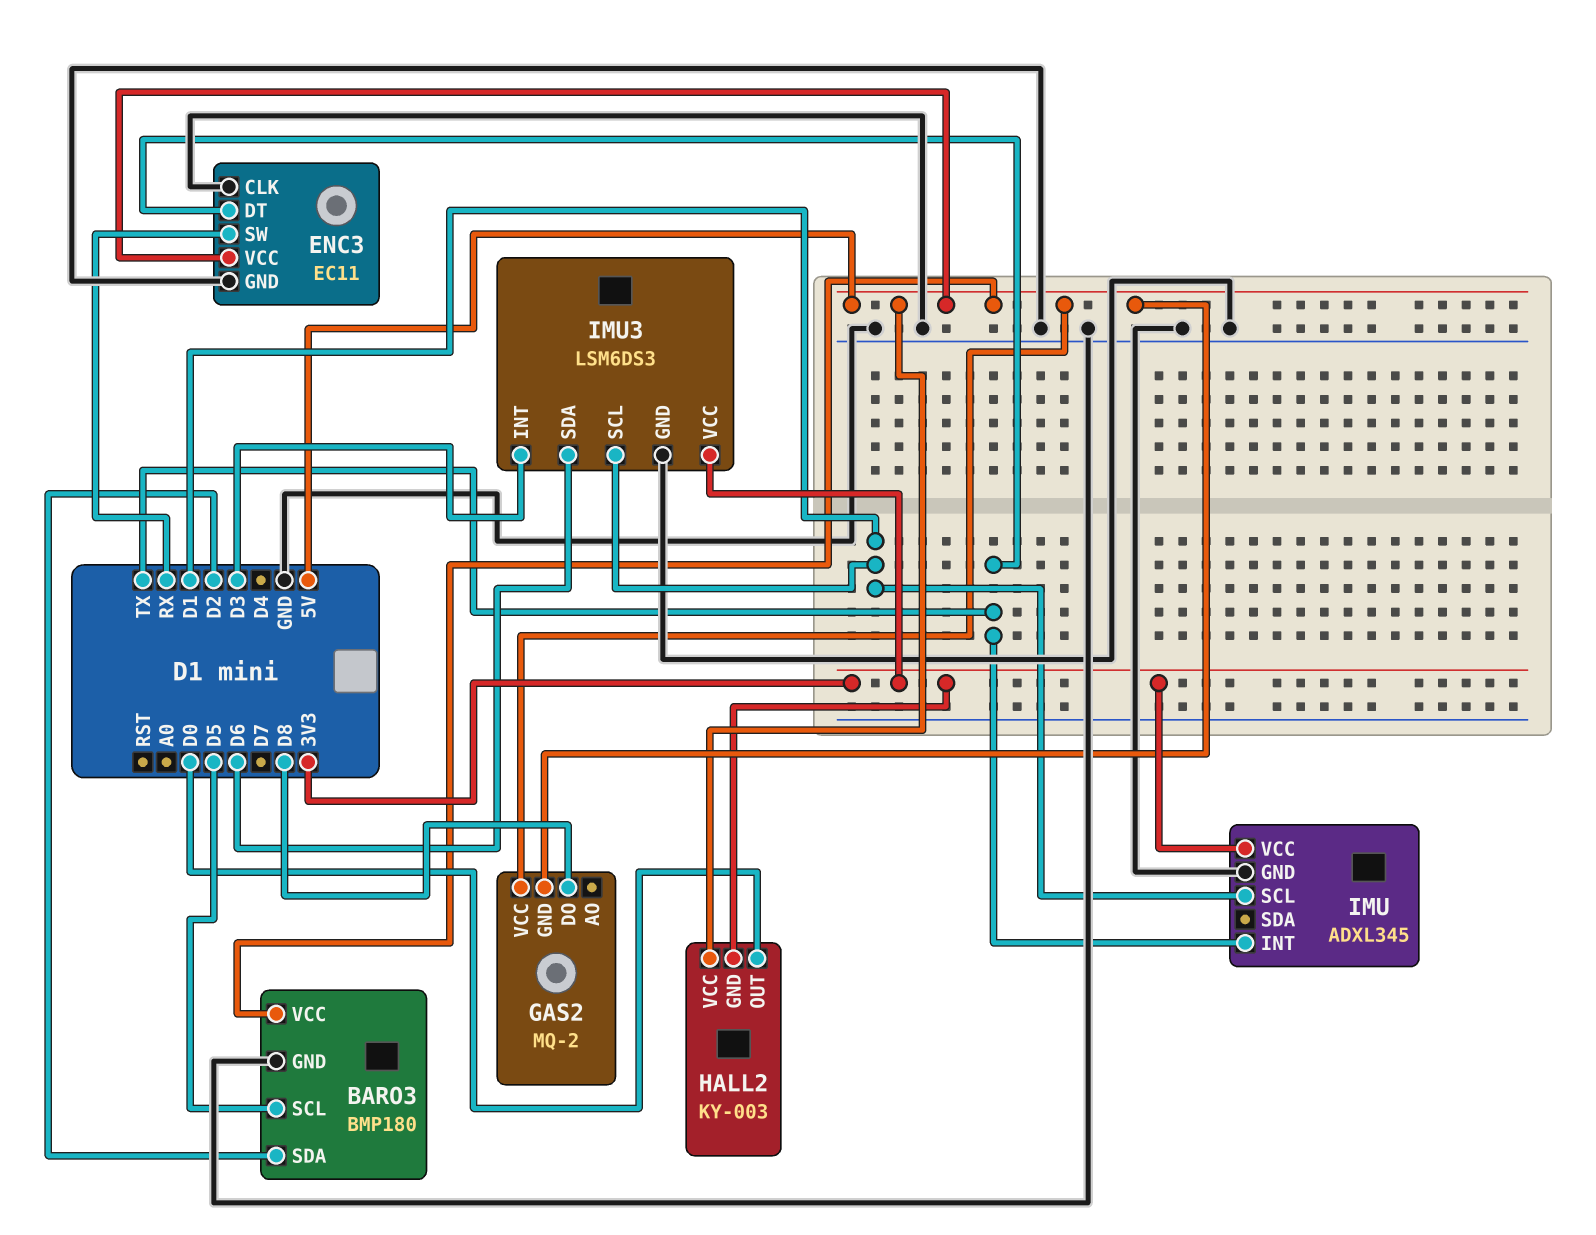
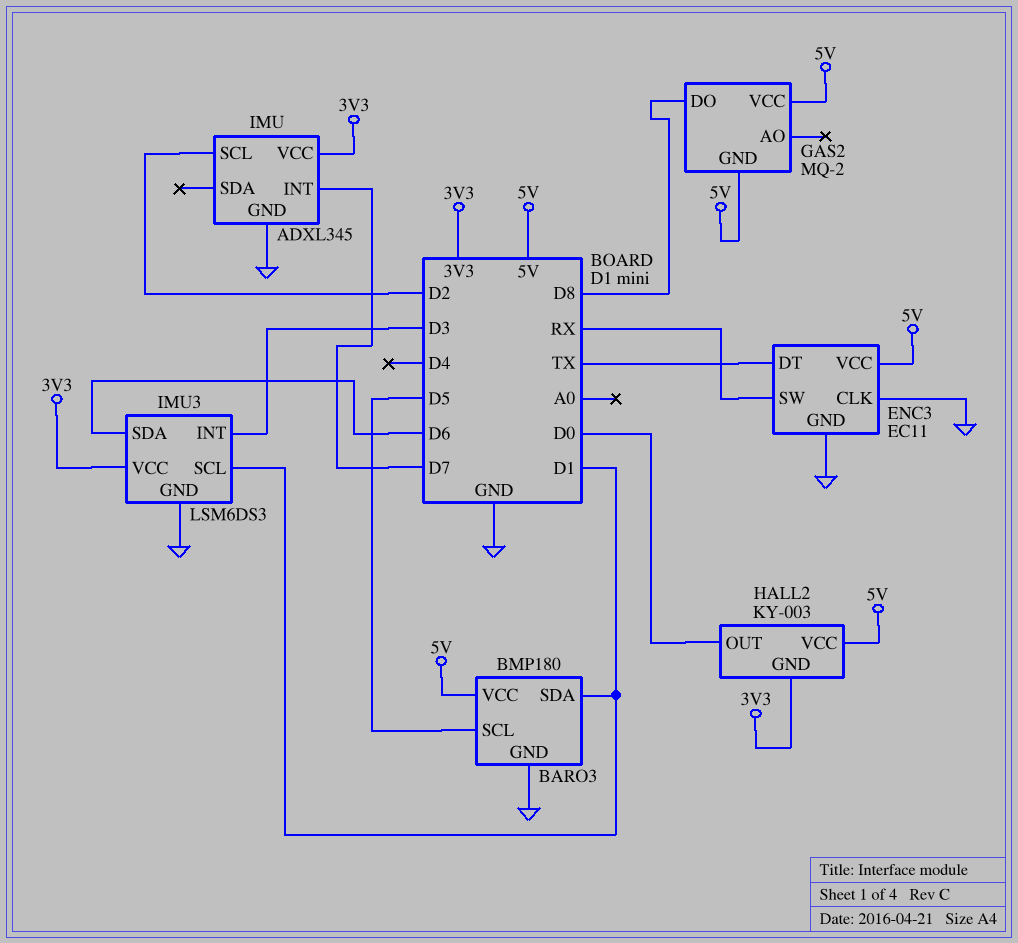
BARO3 pin SDA: D2 -> D1
IMU pin INT: TX -> D7
IMU pin SCL: D1 -> D2

